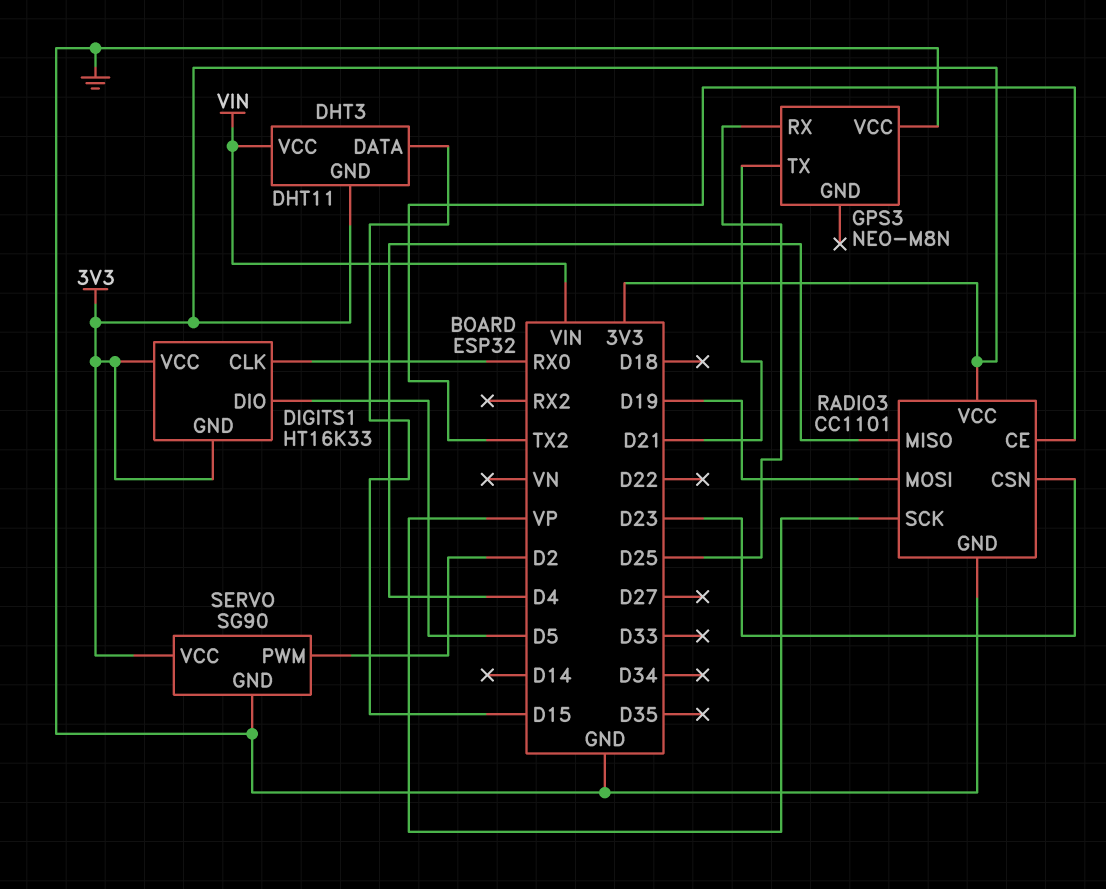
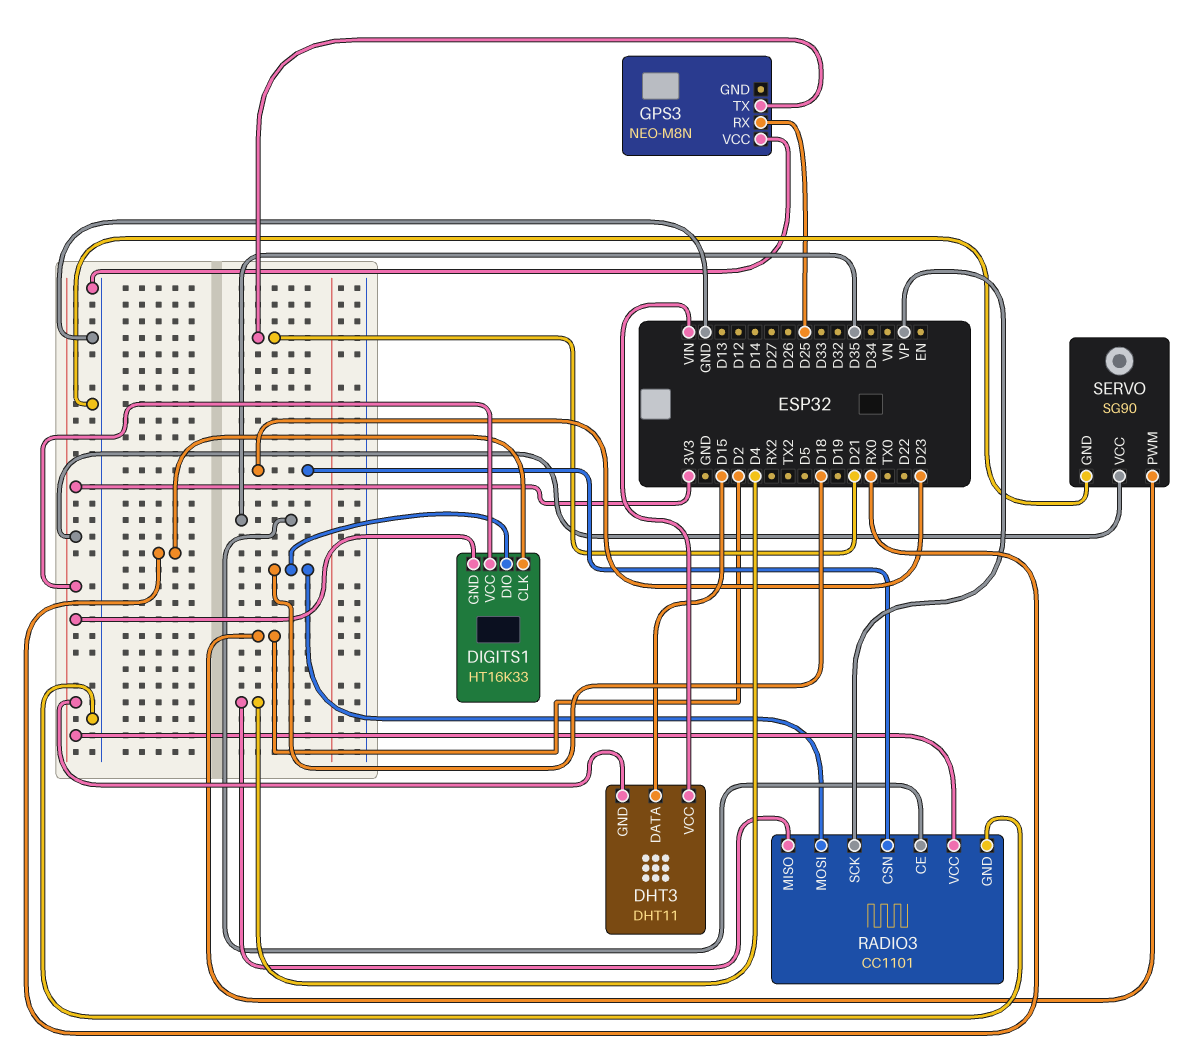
DIGITS1 pin DIO: D5 -> D18
RADIO3 pin CE: TX2 -> D35
RADIO3 pin MOSI: D19 -> D18

